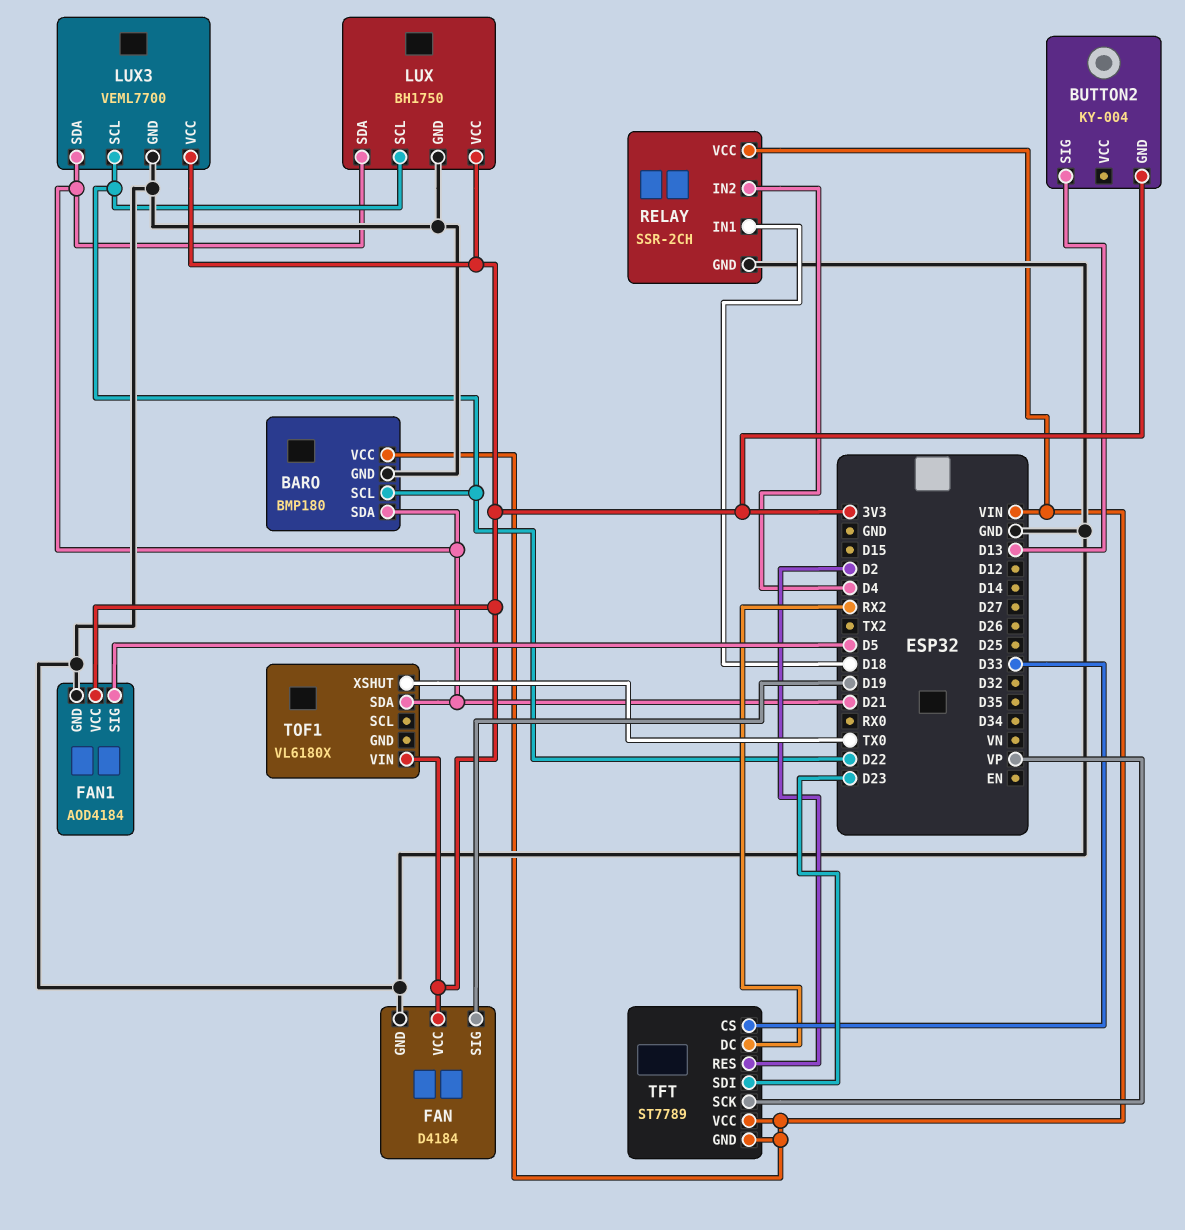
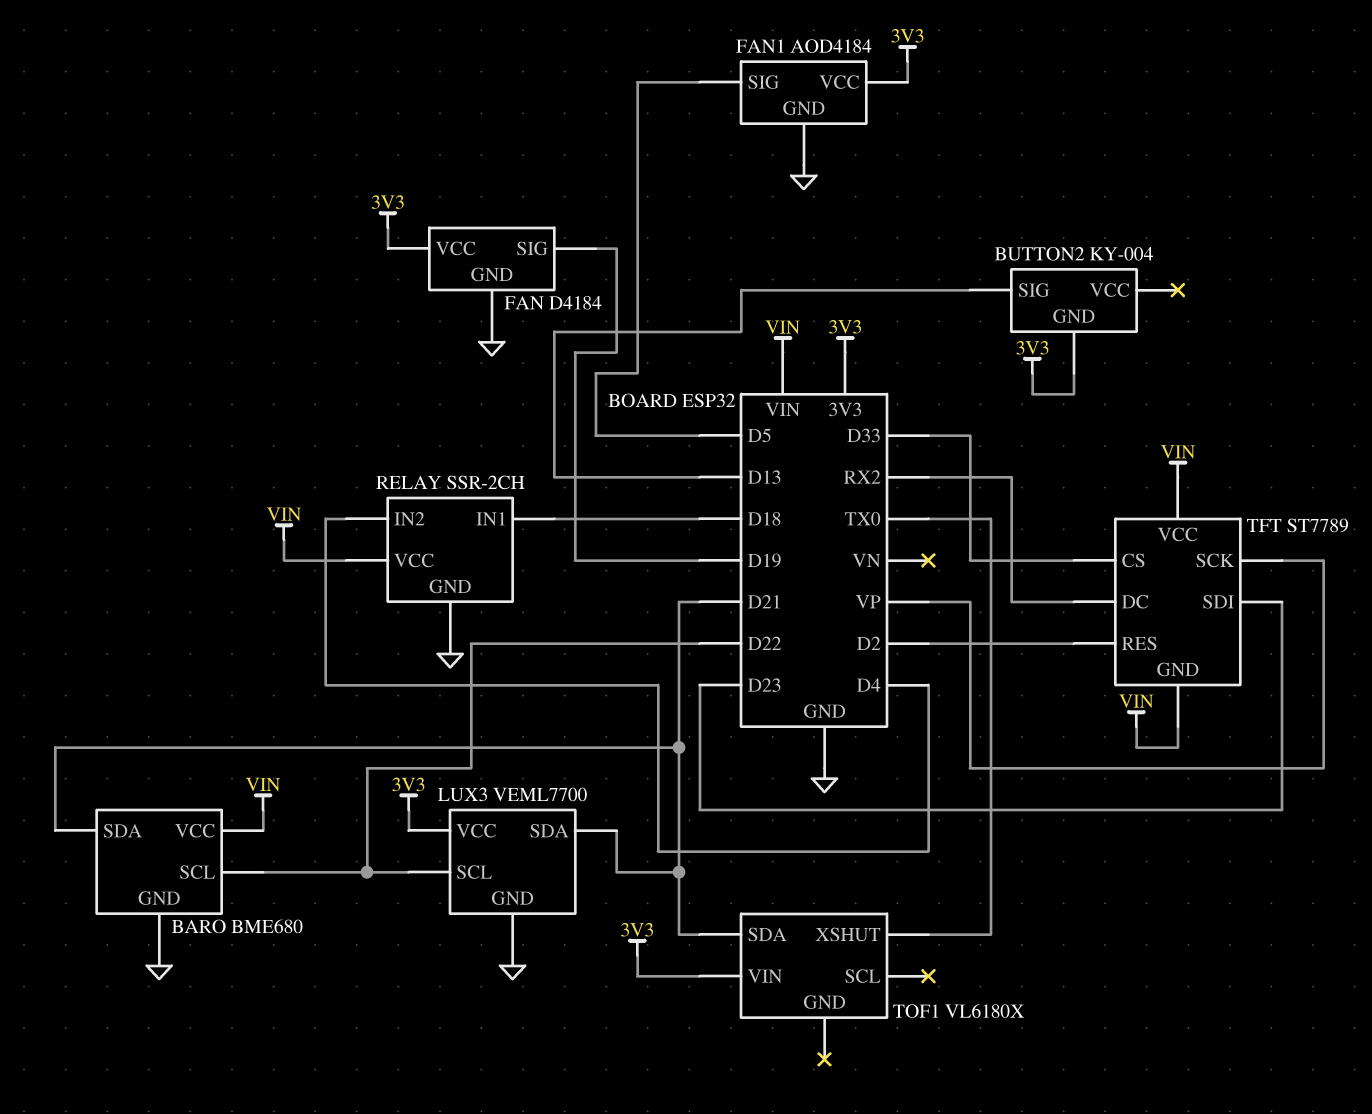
BARO: BMP180 -> BME680
LUX: BH1750 -> none
LUX pin GND: GND -> none
LUX pin SCL: D22 -> none
LUX pin SDA: D21 -> none
LUX pin VCC: 3V3 -> none

